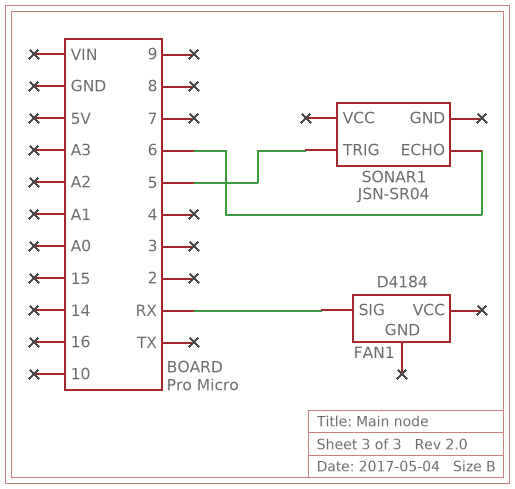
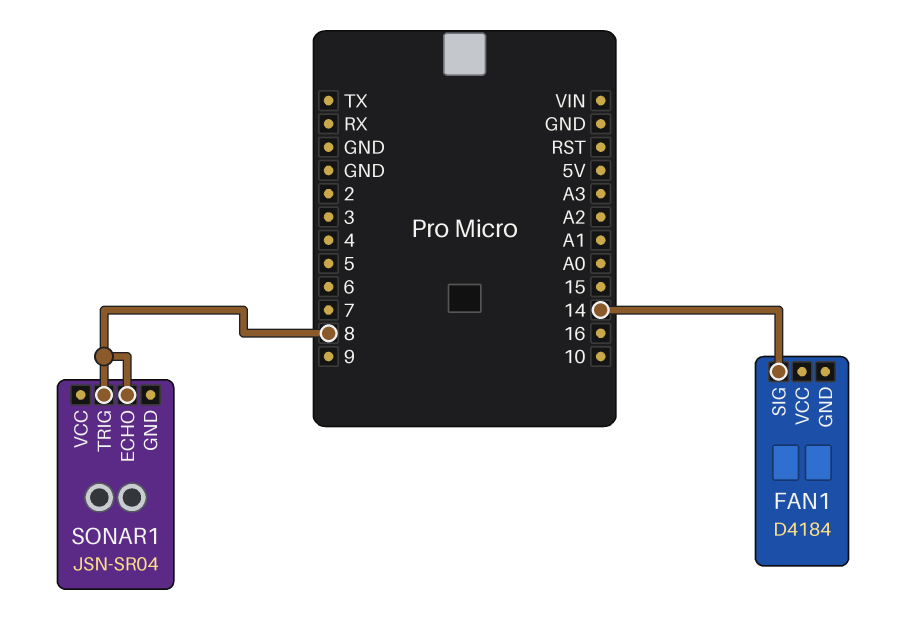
FAN1 pin SIG: RX -> 14
SONAR1 pin ECHO: 6 -> 8
SONAR1 pin TRIG: 5 -> 8

